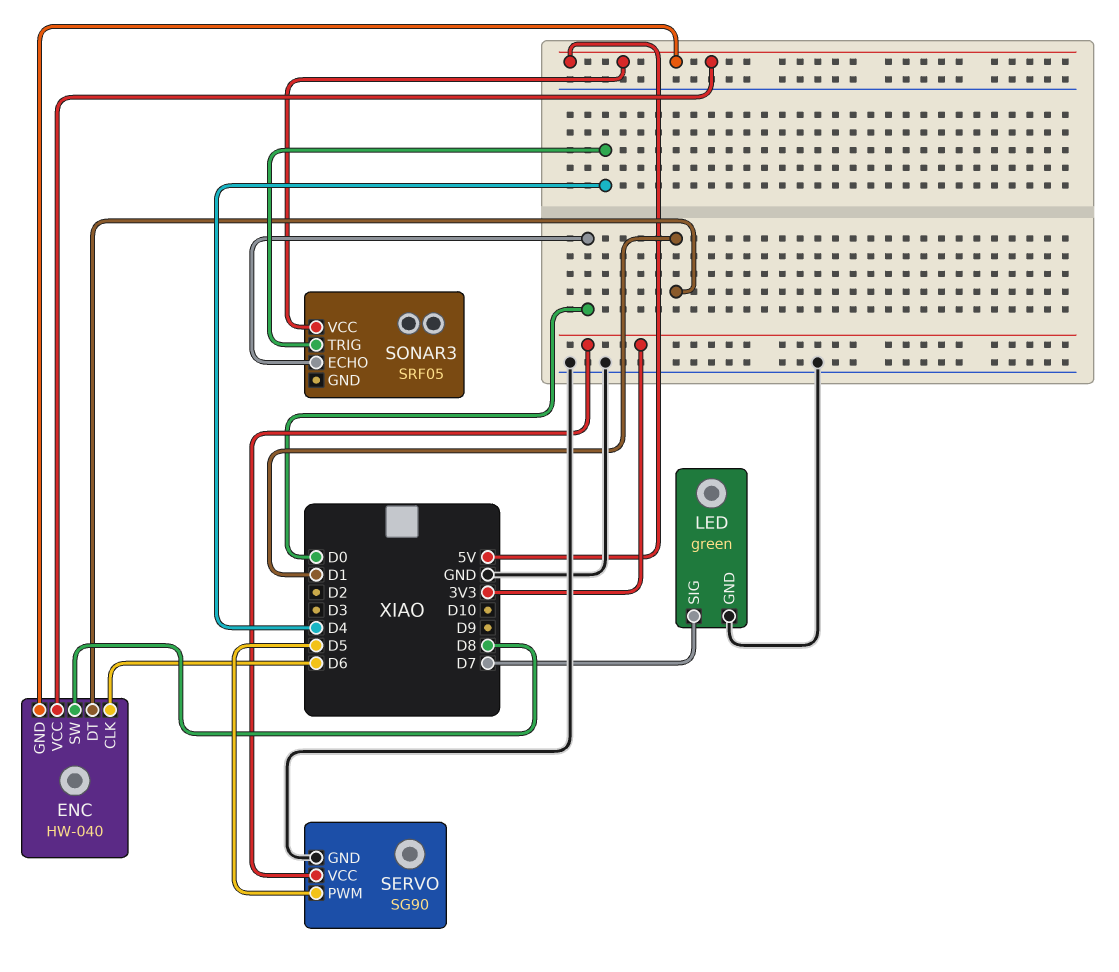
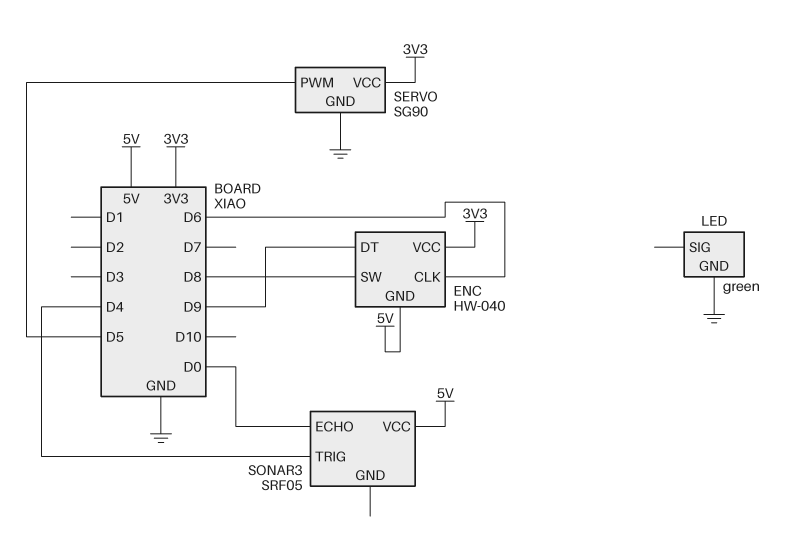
ENC pin DT: D1 -> D9
ENC pin VCC: 5V -> 3V3
LED pin SIG: D7 -> none

